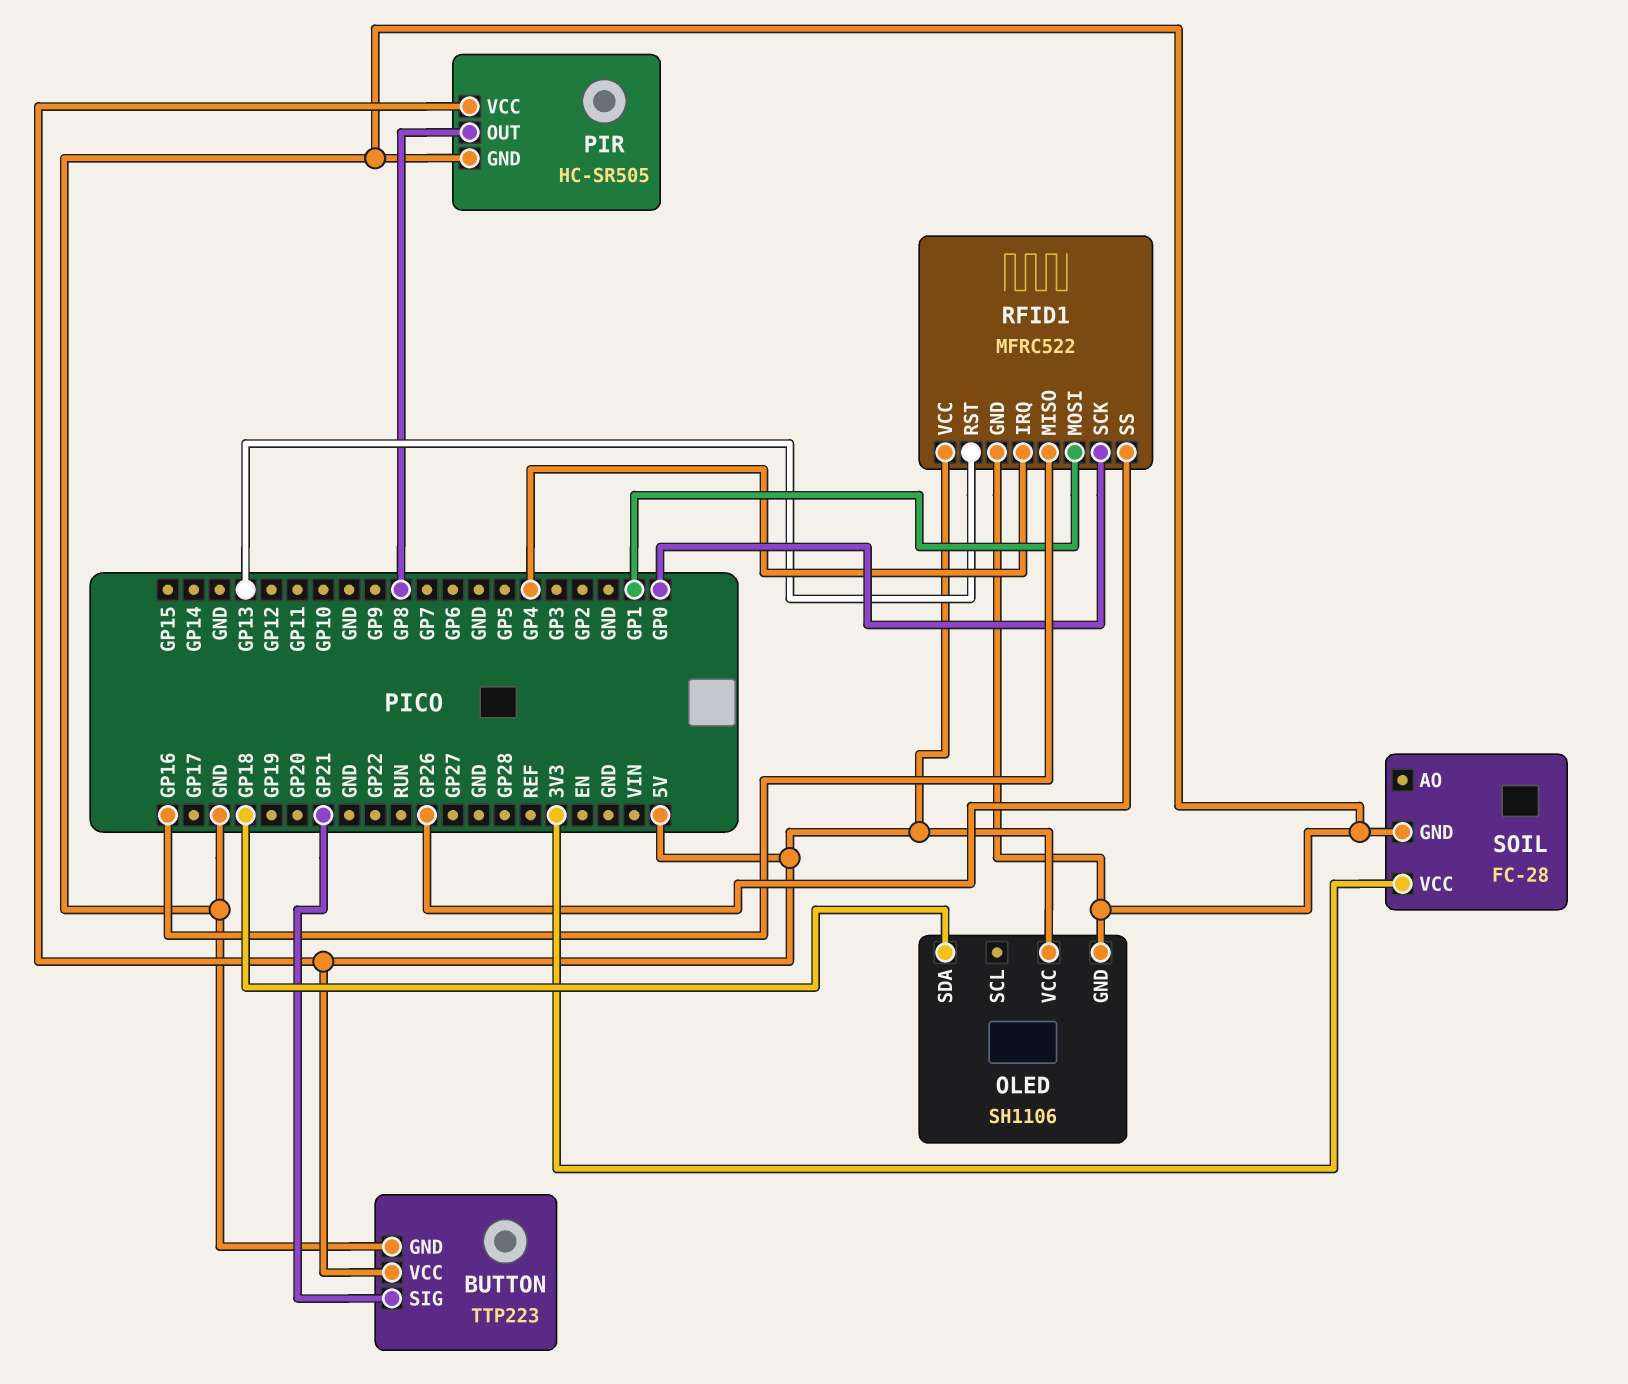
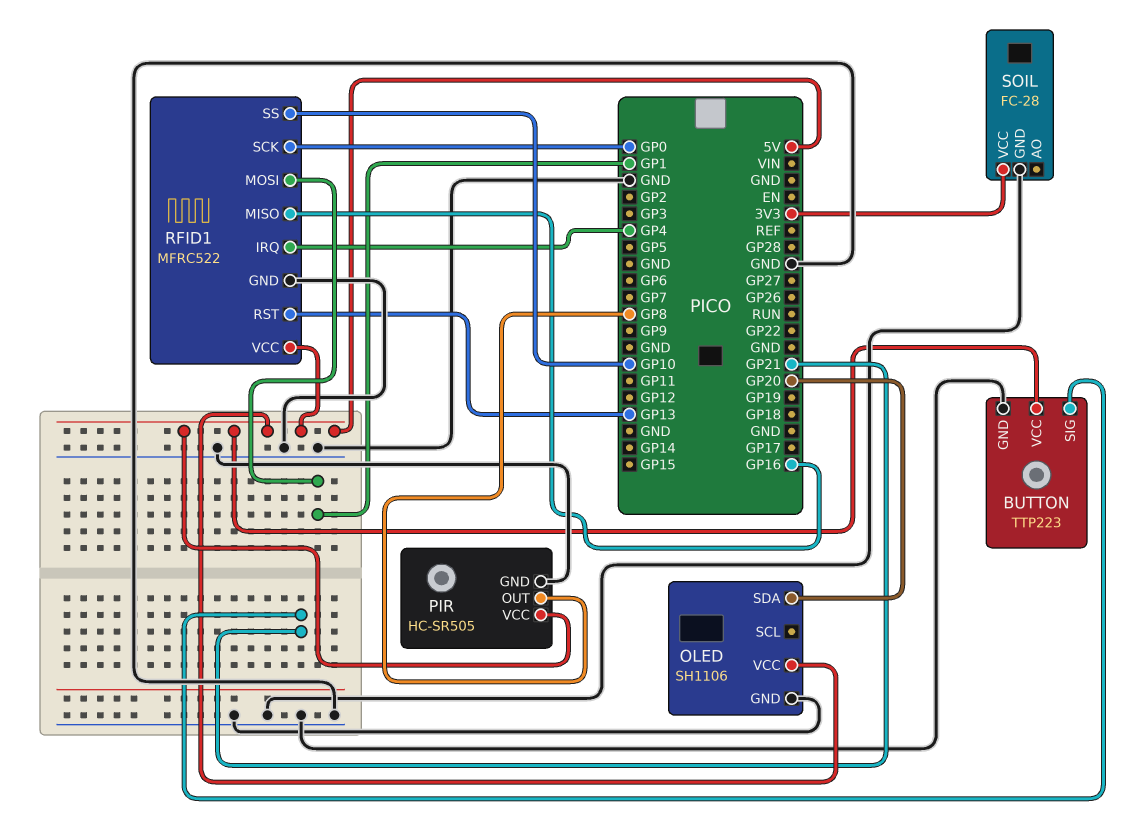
OLED pin SDA: GP18 -> GP20
RFID1 pin SS: GP26 -> GP10

